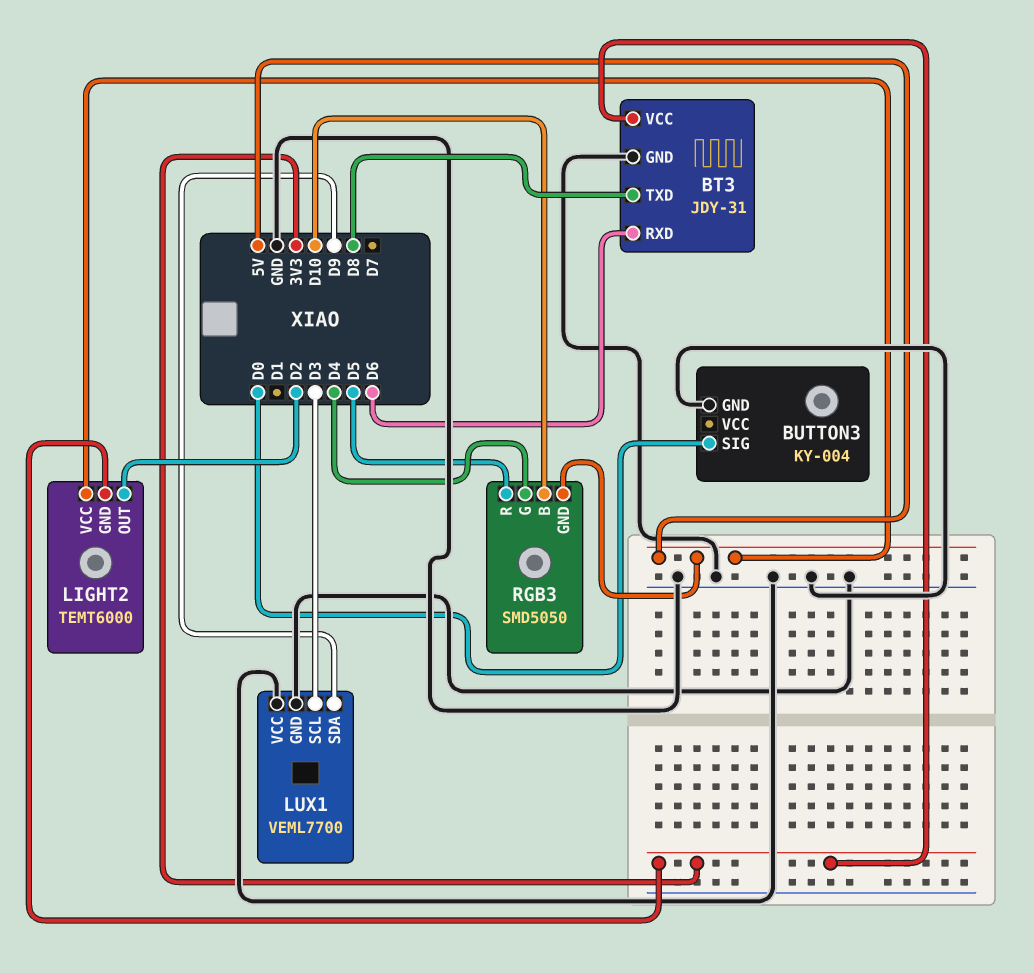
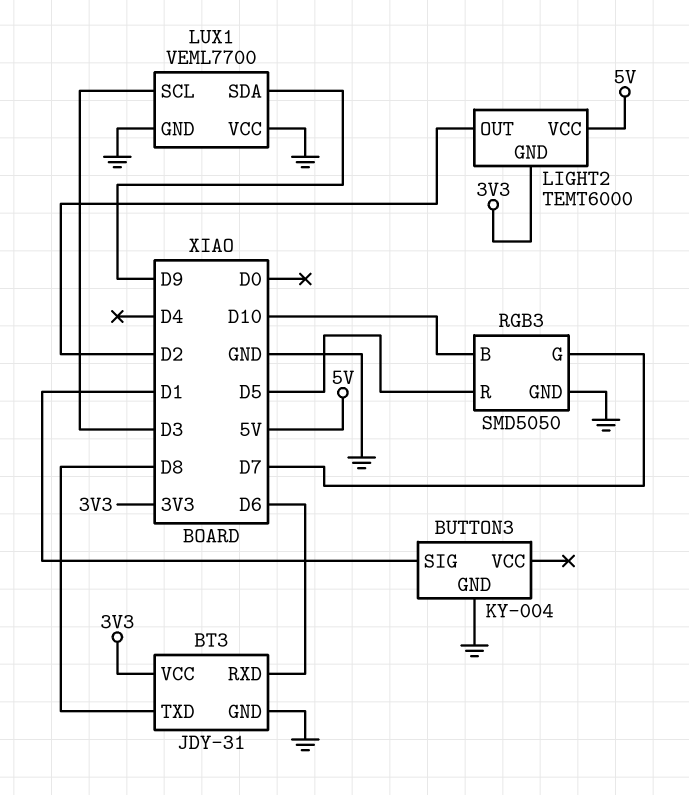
BUTTON3 pin SIG: D0 -> D1
RGB3 pin G: D4 -> D7
RGB3 pin GND: 5V -> GND

